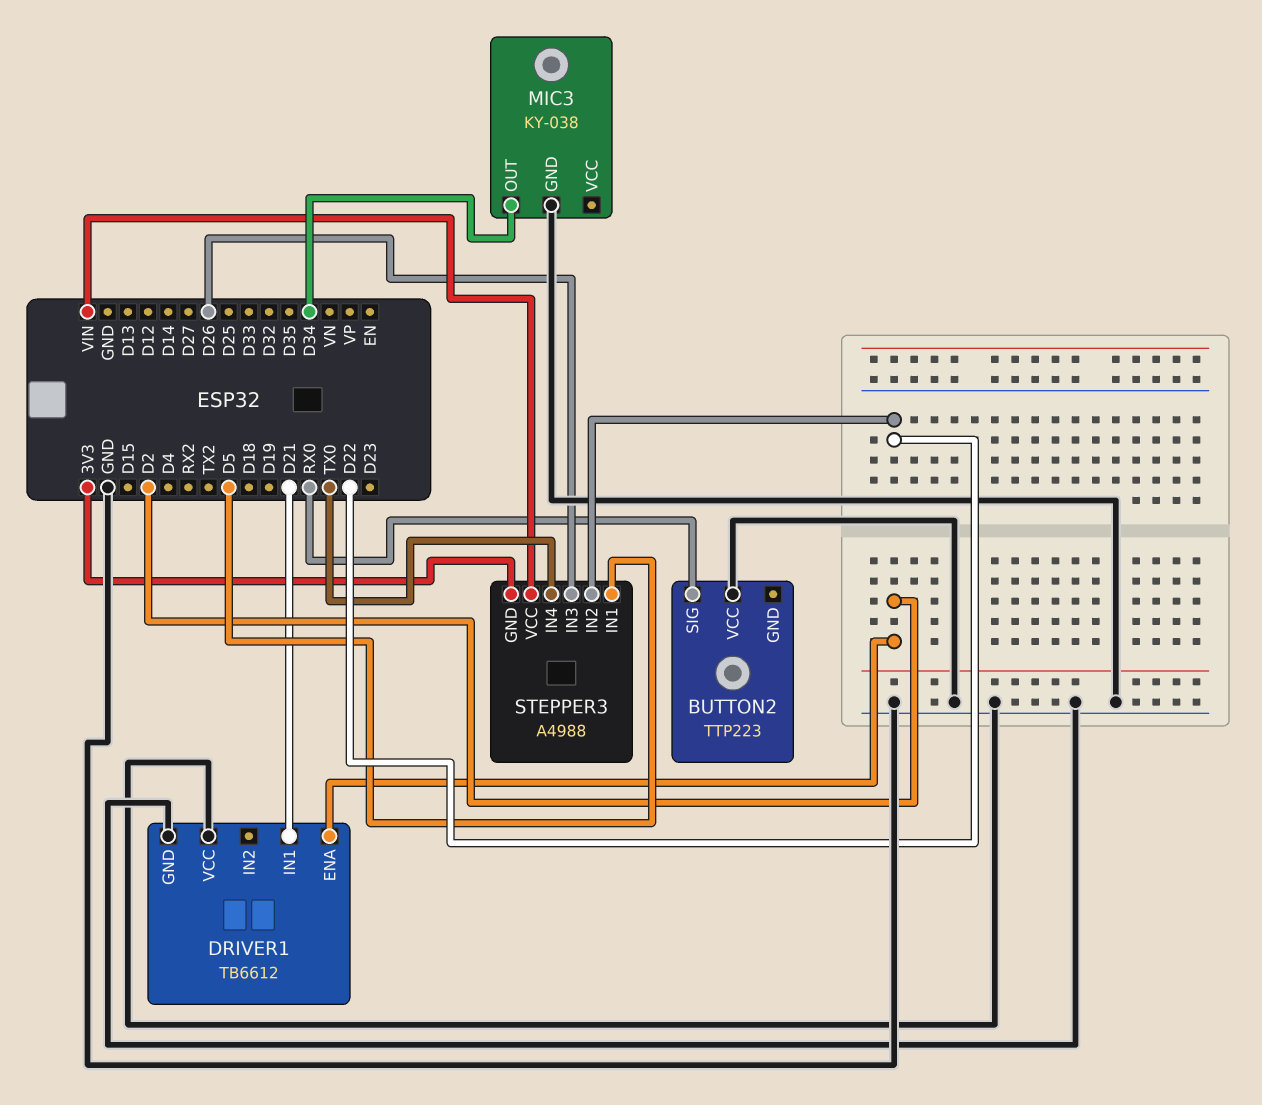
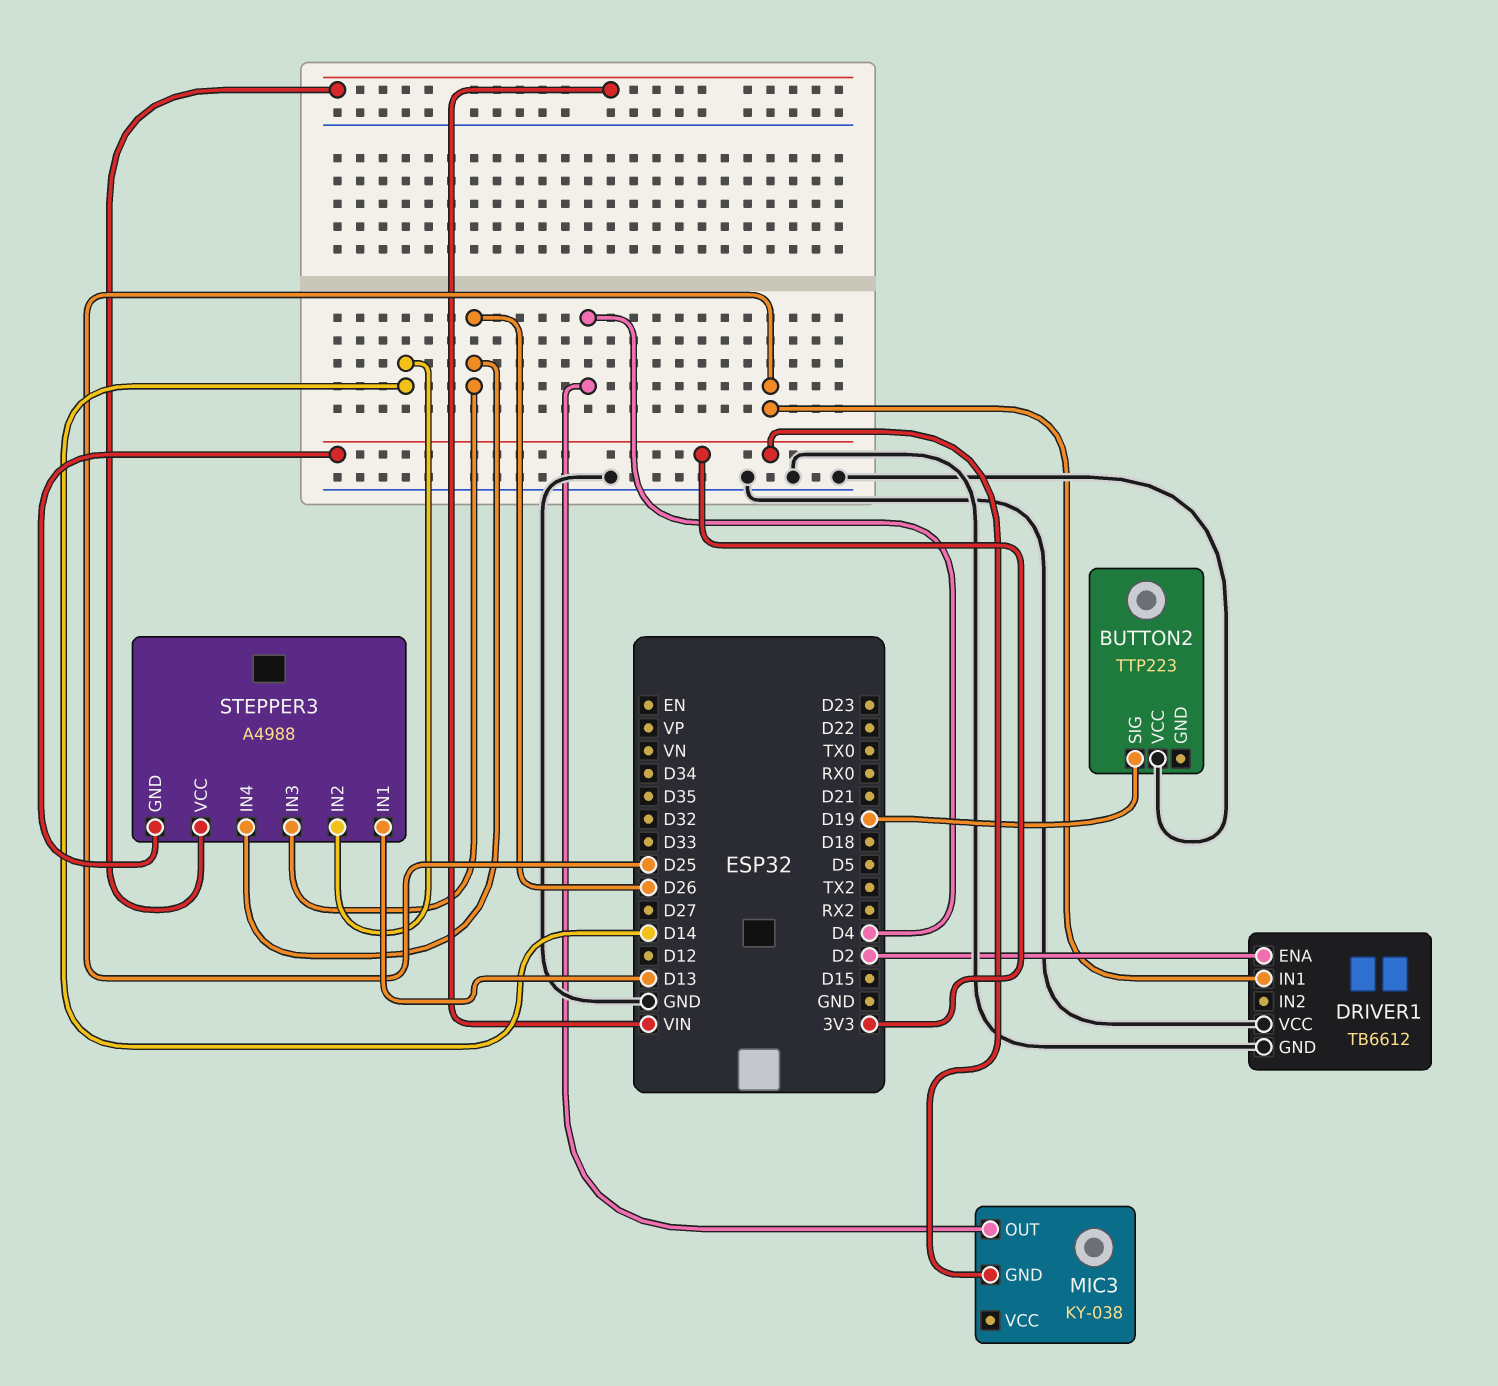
BUTTON2 pin SIG: RX0 -> D19
DRIVER1 pin IN1: D21 -> D25
MIC3 pin GND: GND -> 3V3
MIC3 pin OUT: D34 -> D4
STEPPER3 pin IN1: D5 -> D13
STEPPER3 pin IN2: D22 -> D14
STEPPER3 pin IN4: TX0 -> D26

